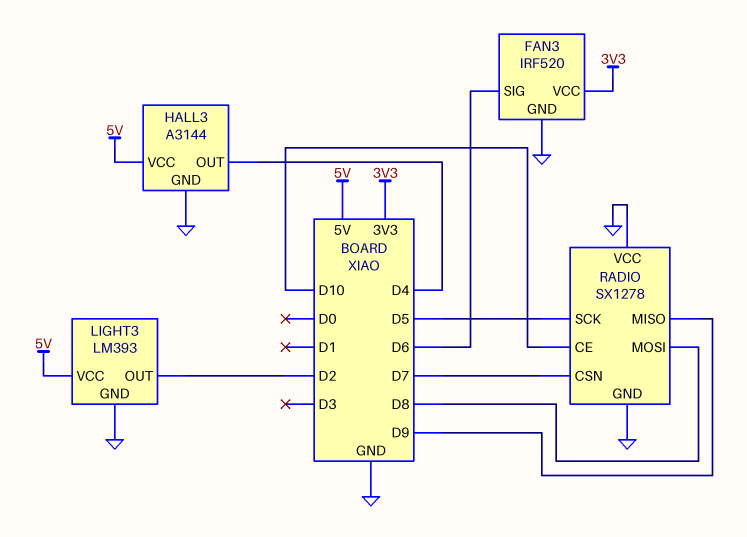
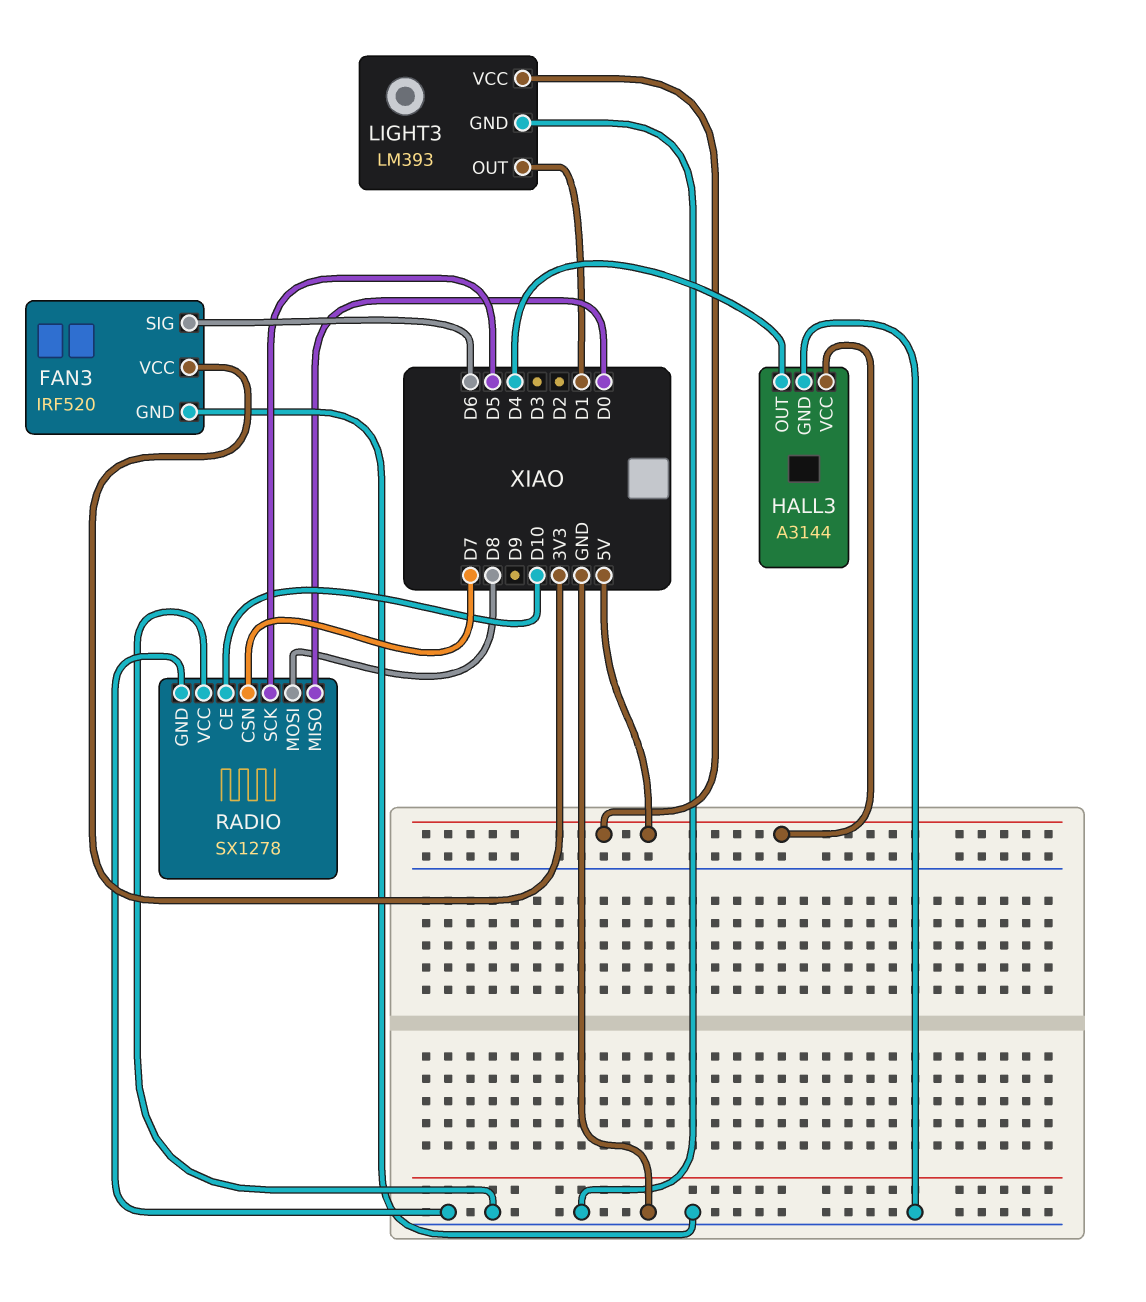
LIGHT3 pin OUT: D2 -> D1
RADIO pin MISO: D9 -> D0

